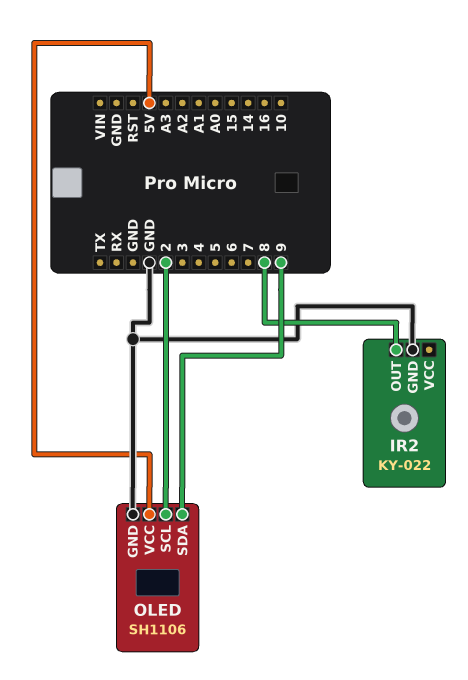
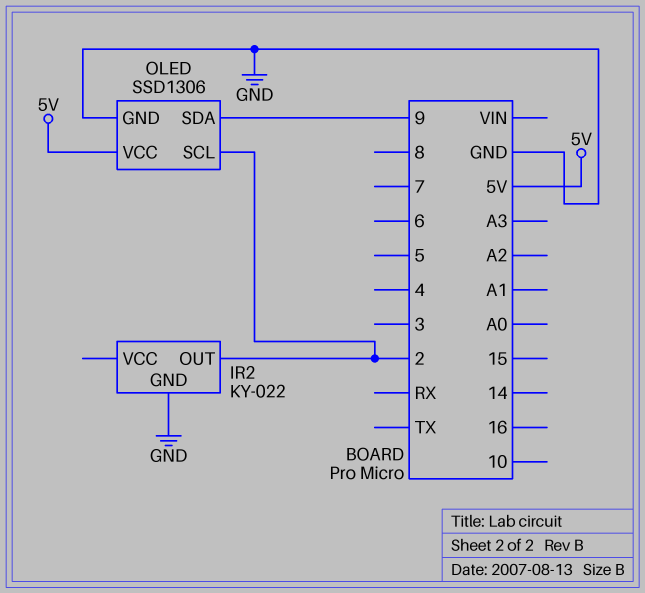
IR2 pin OUT: 8 -> 2
OLED: SH1106 -> SSD1306

